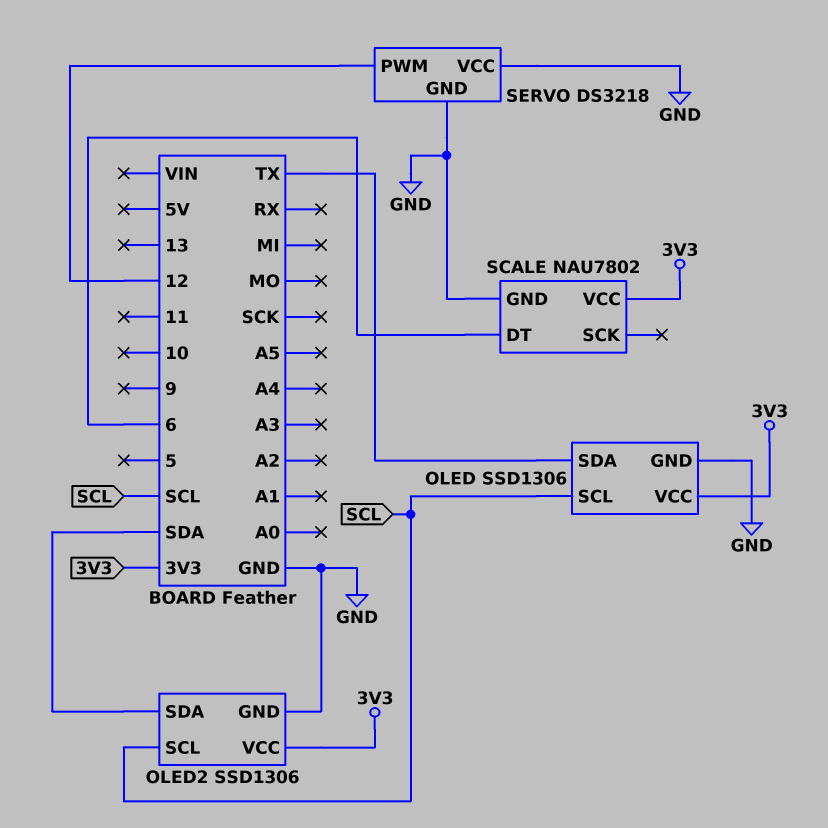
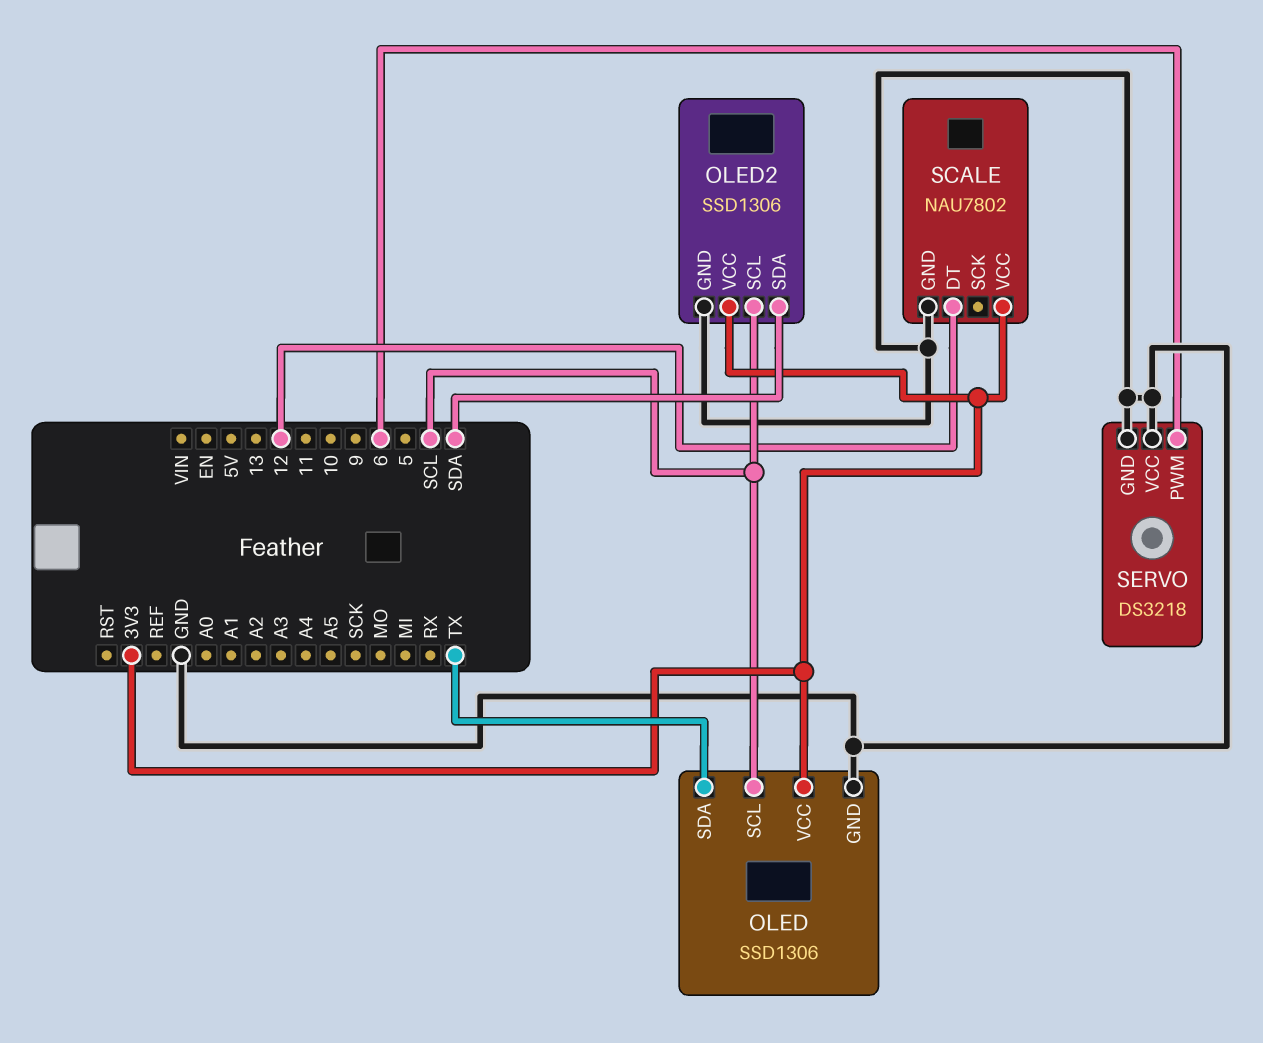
SCALE pin DT: 6 -> 12
SERVO pin PWM: 12 -> 6

